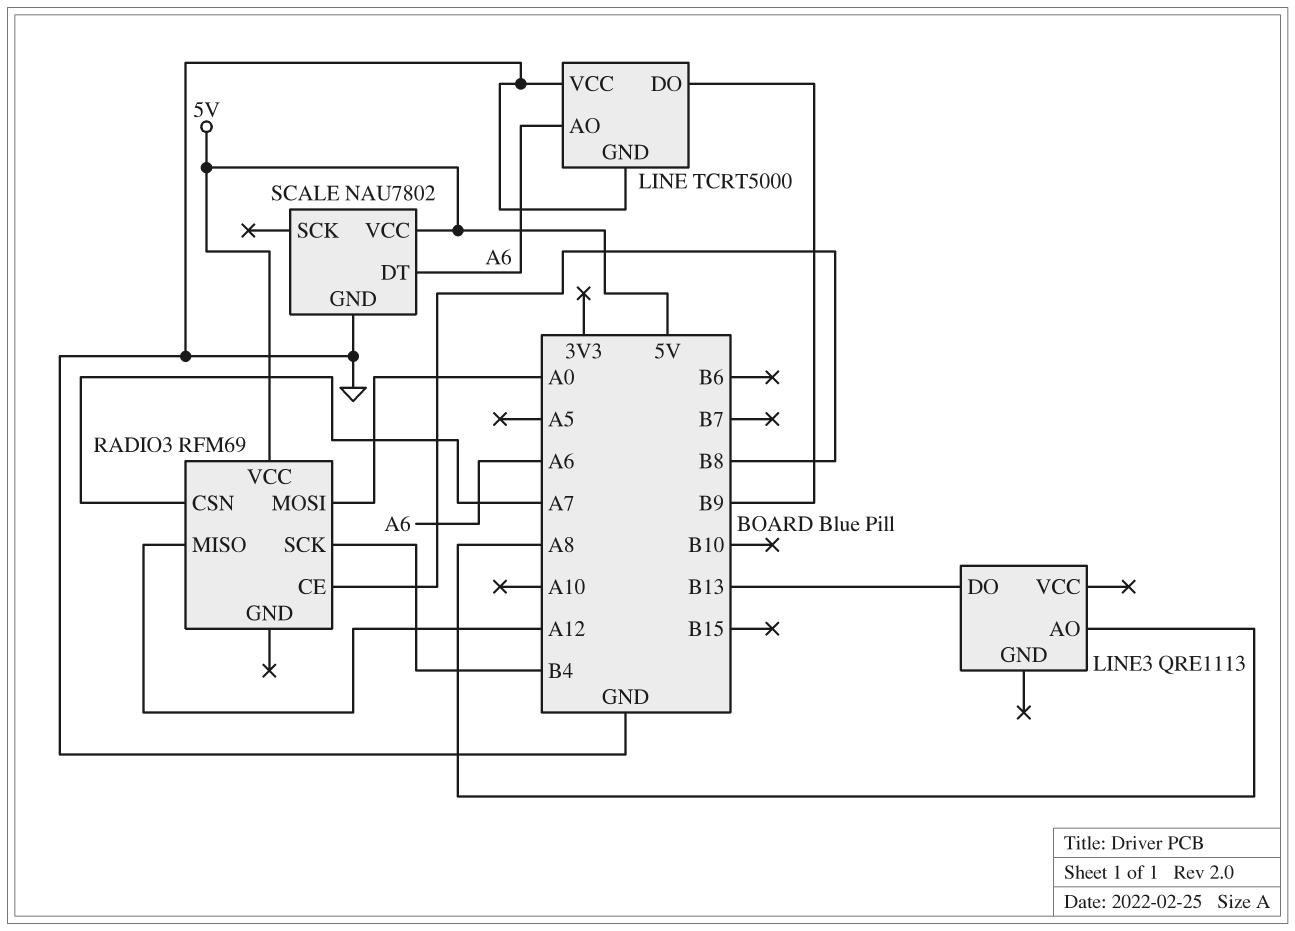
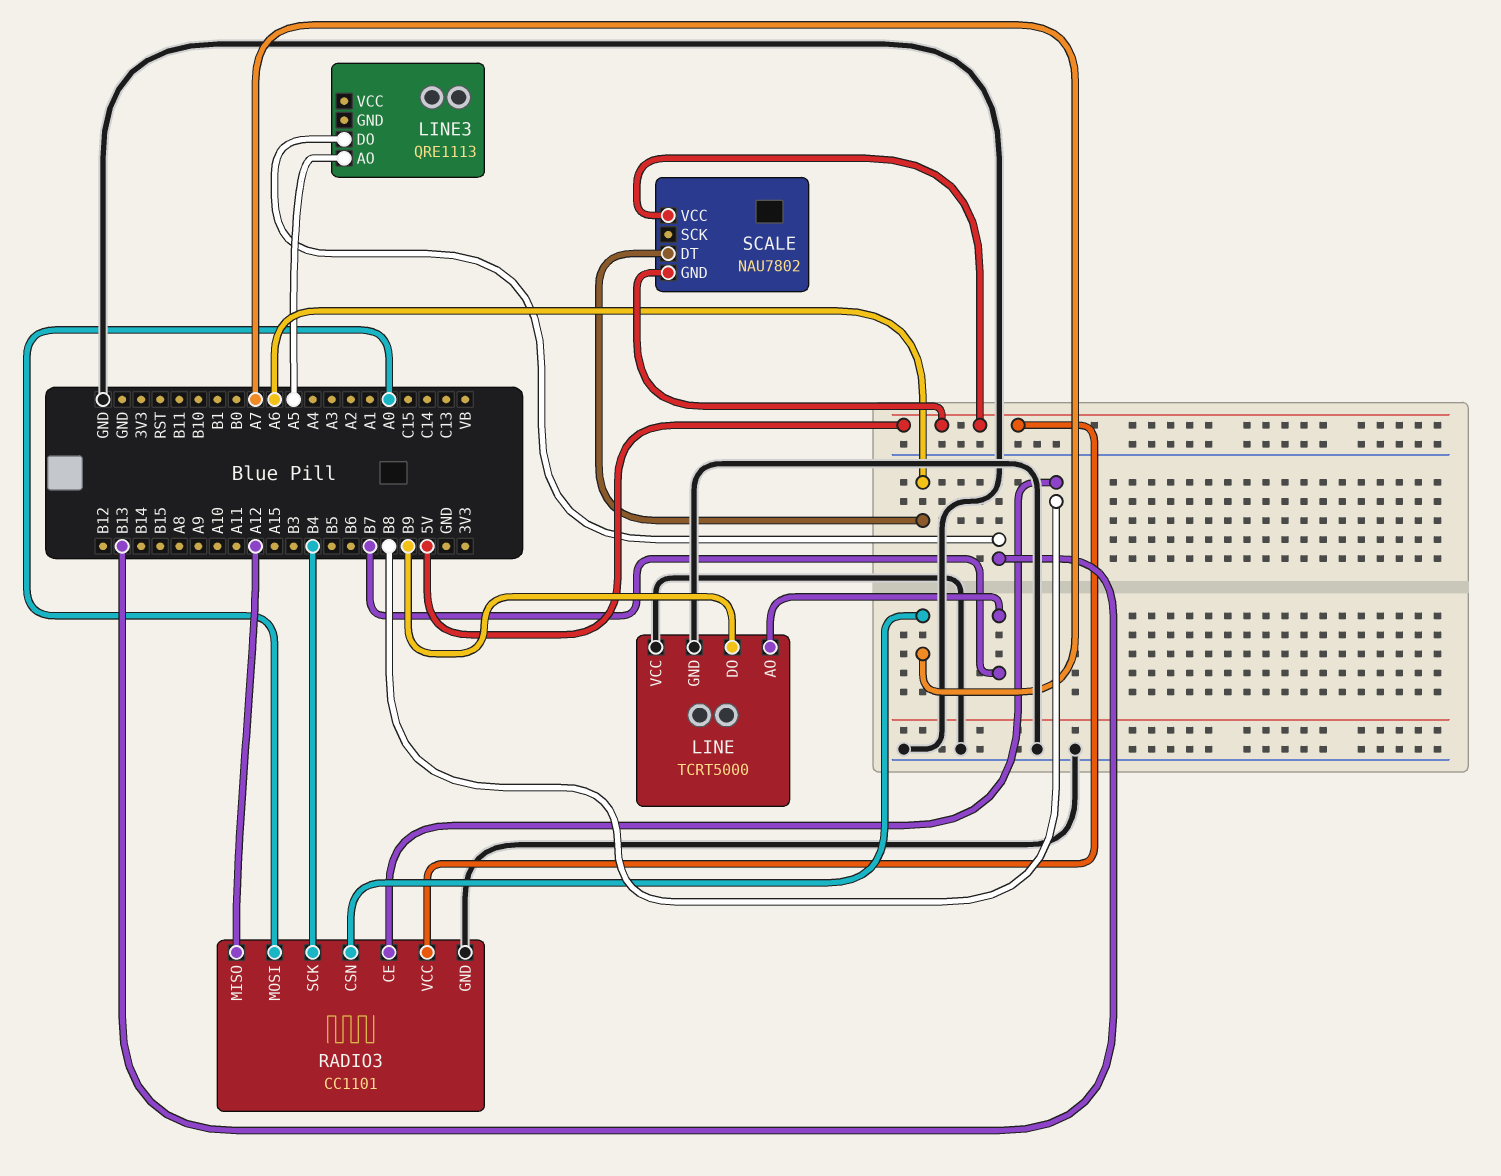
LINE pin AO: A6 -> B7
LINE3 pin AO: A8 -> A5
RADIO3: RFM69 -> CC1101
RADIO3 pin GND: none -> GND
SCALE pin GND: GND -> 5V

